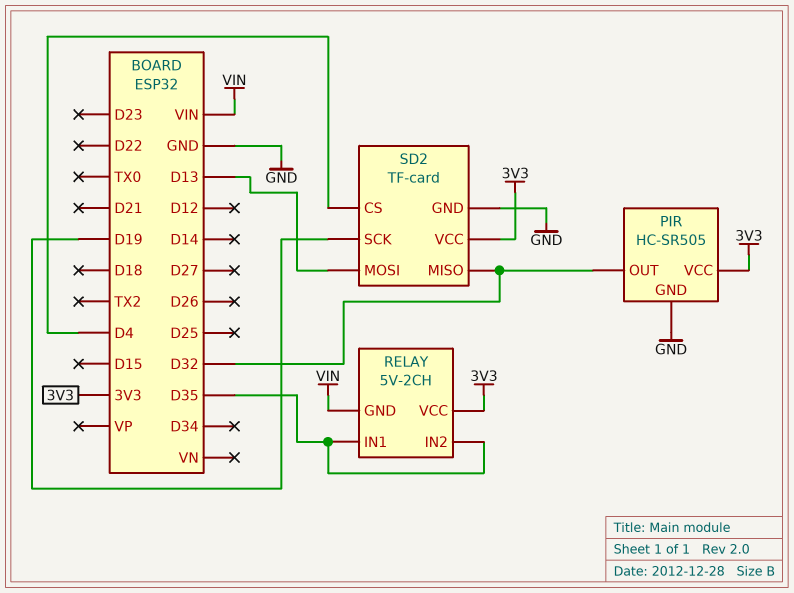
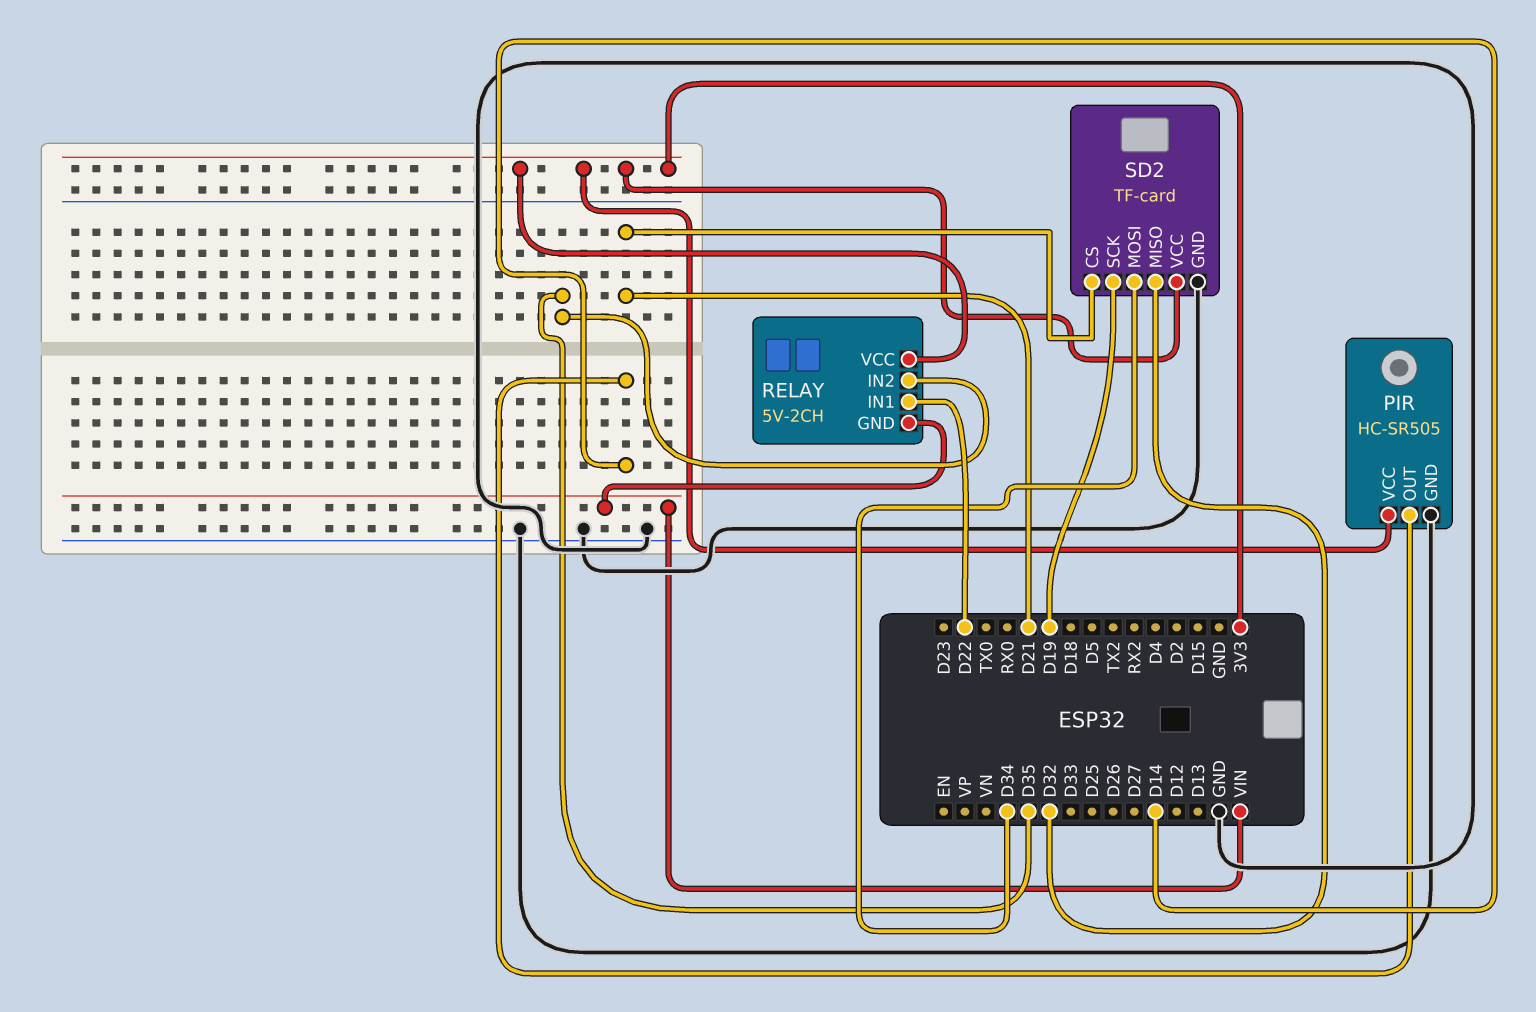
PIR pin OUT: D32 -> D14
RELAY pin IN1: D35 -> D22
SD2 pin CS: D4 -> D21
SD2 pin MOSI: D13 -> D34

